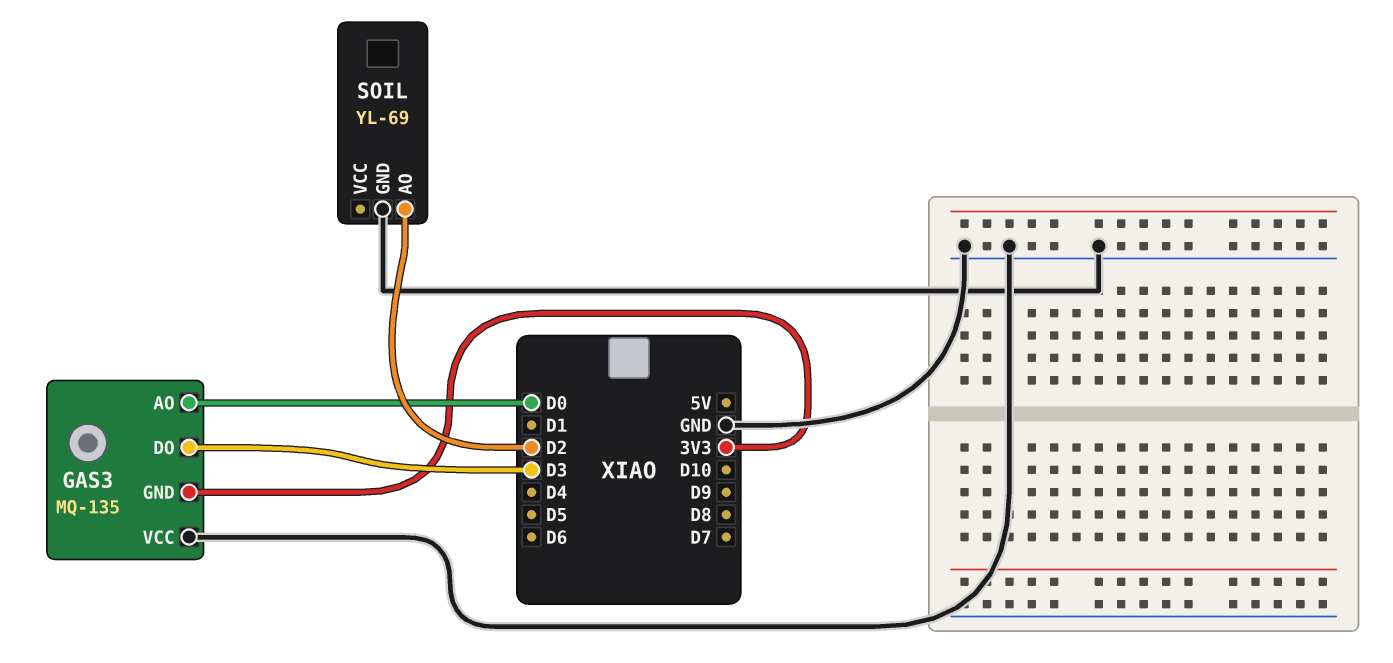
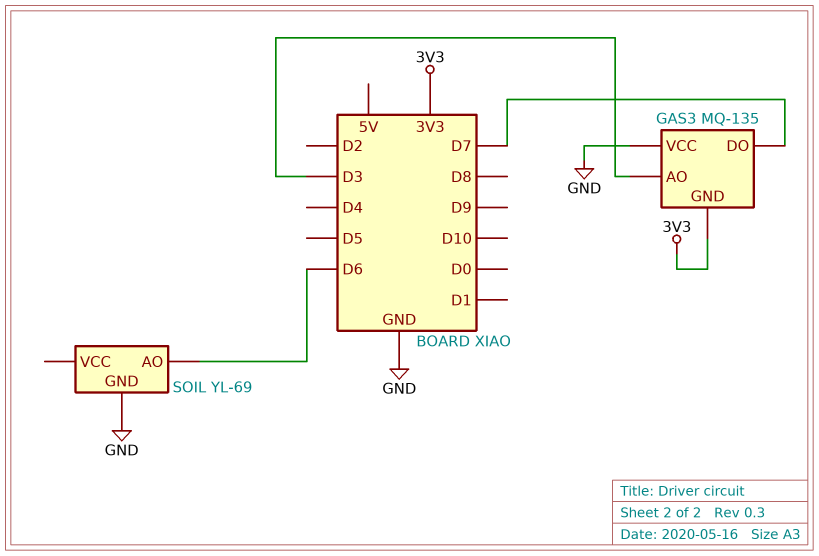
GAS3 pin AO: D0 -> D3
GAS3 pin DO: D3 -> D7
SOIL pin AO: D2 -> D6

